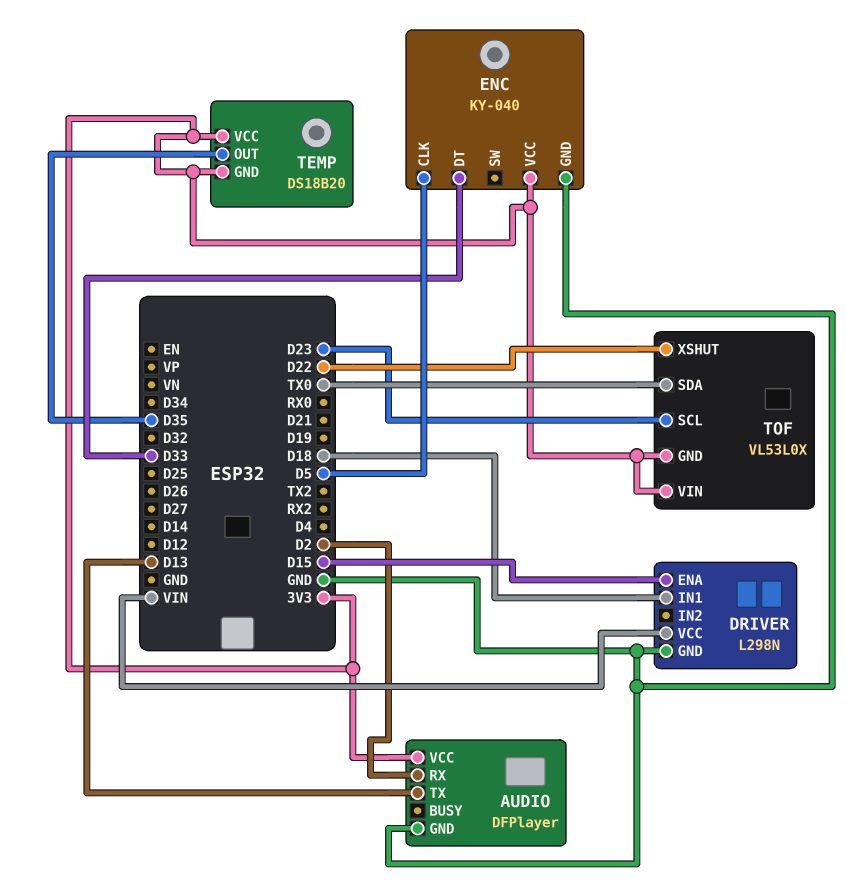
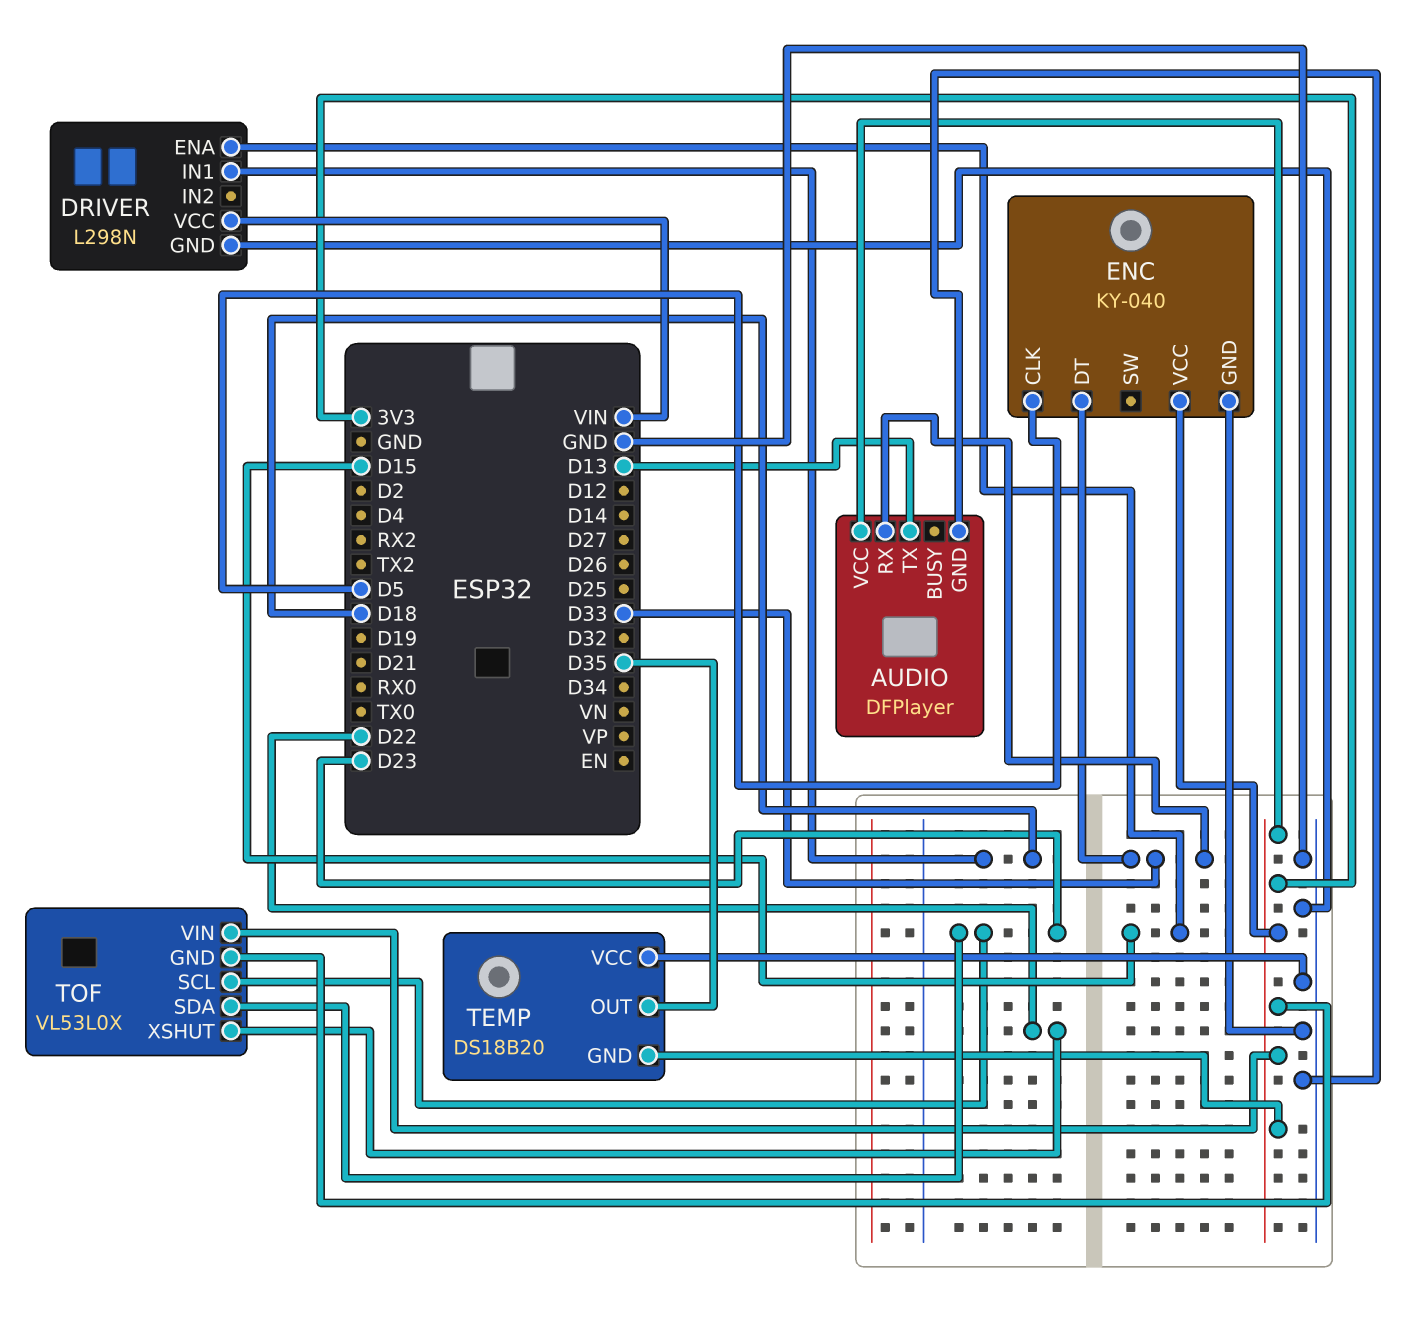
AUDIO pin RX: D2 -> D33
TEMP pin VCC: 3V3 -> GND
TOF pin SDA: TX0 -> D23

